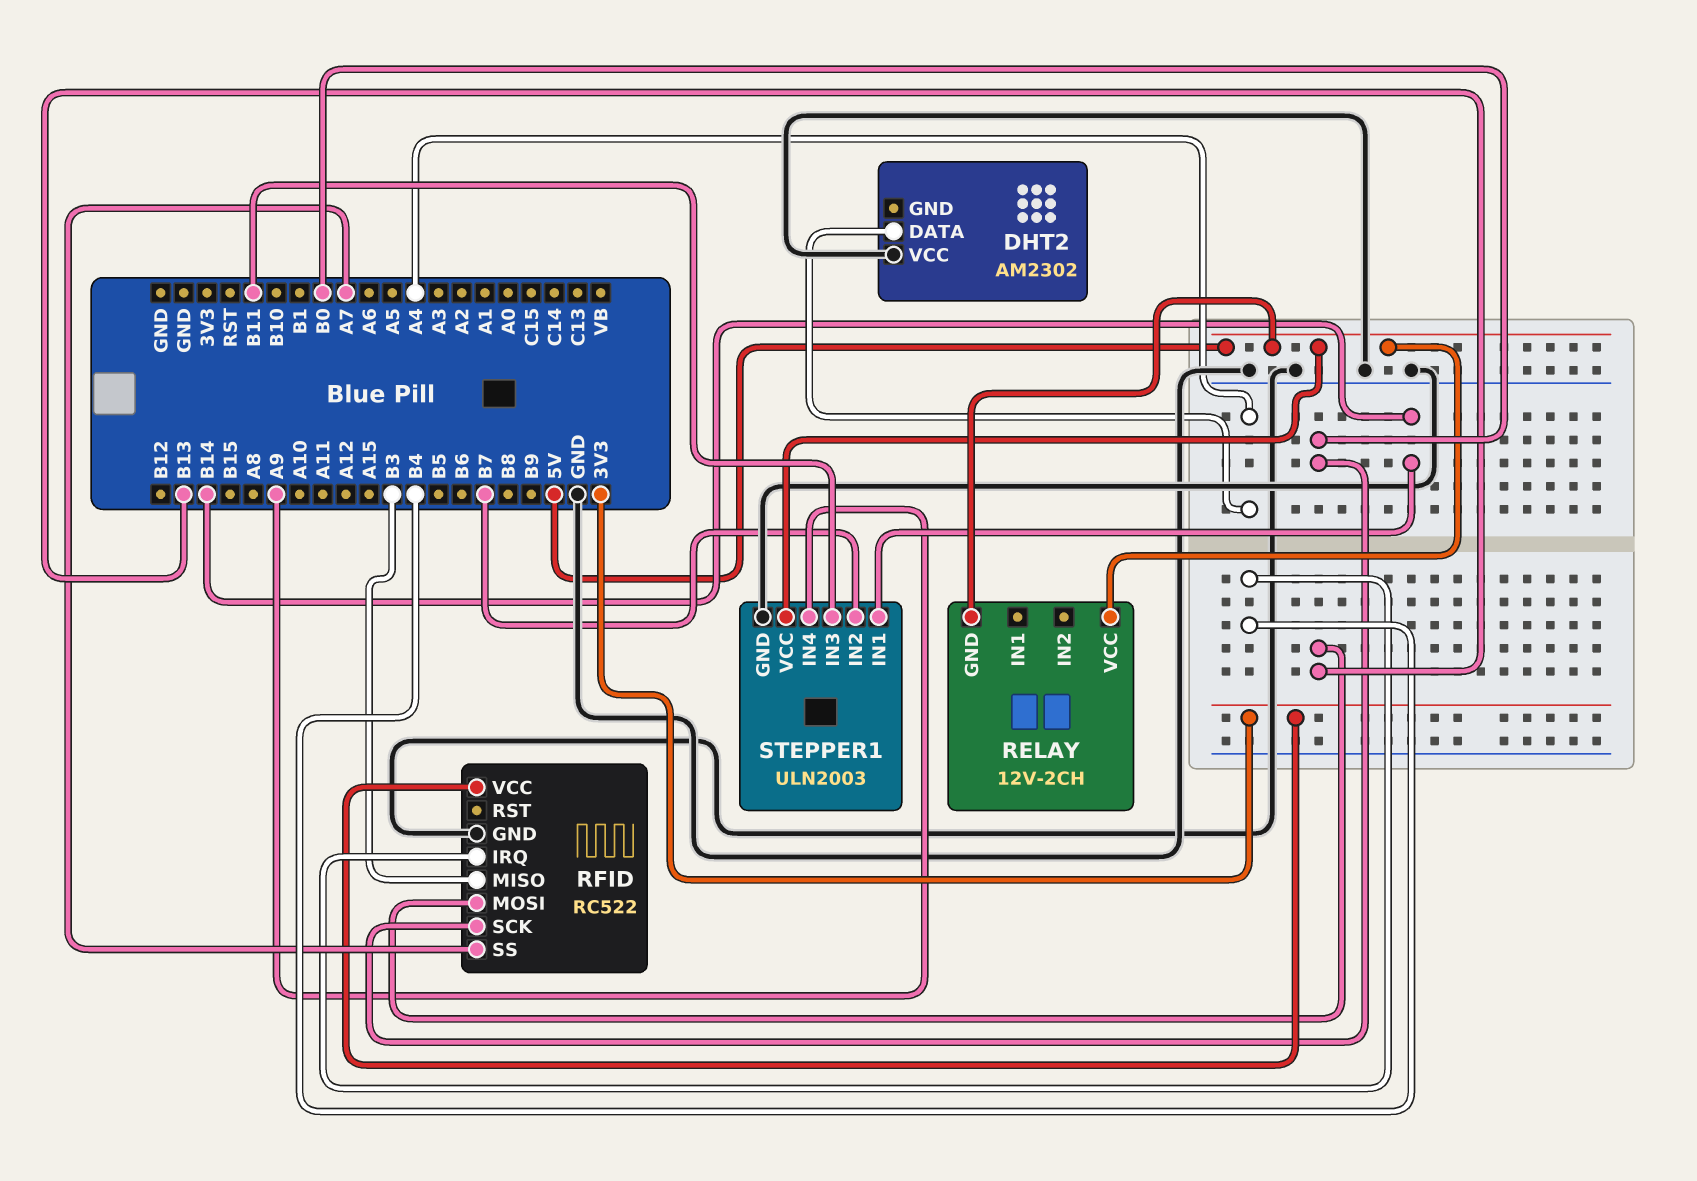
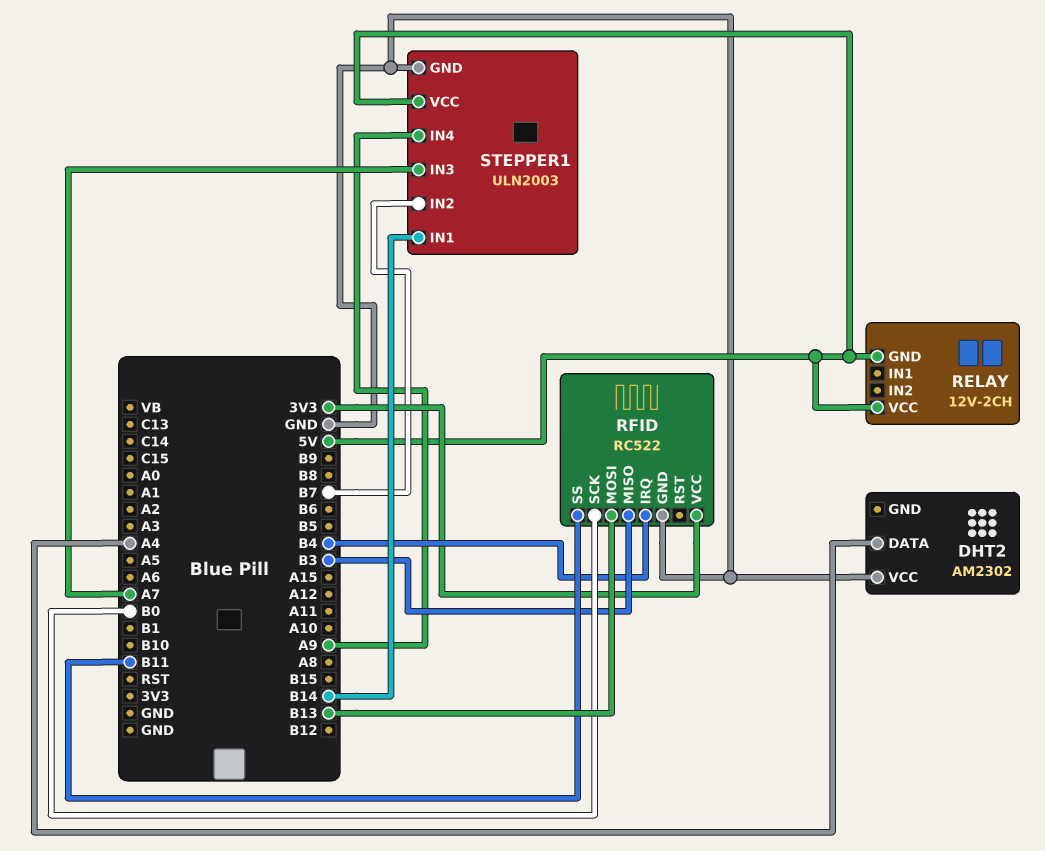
RFID pin SS: A7 -> B11
STEPPER1 pin IN3: B11 -> A7

